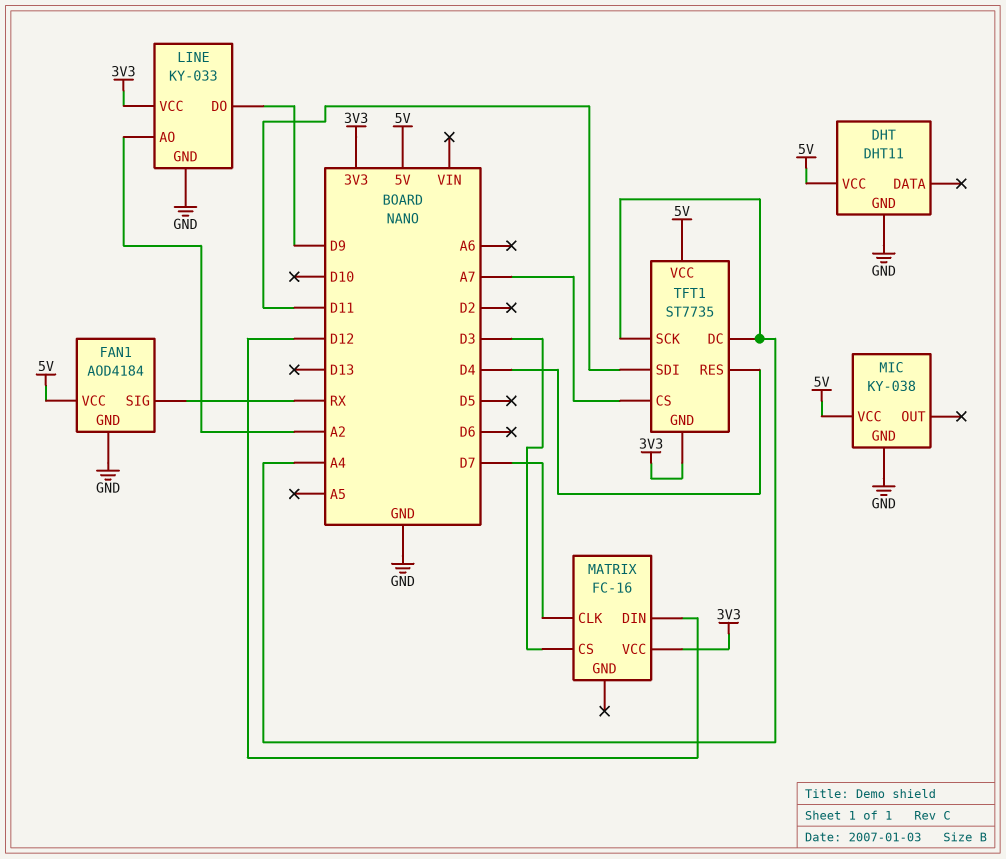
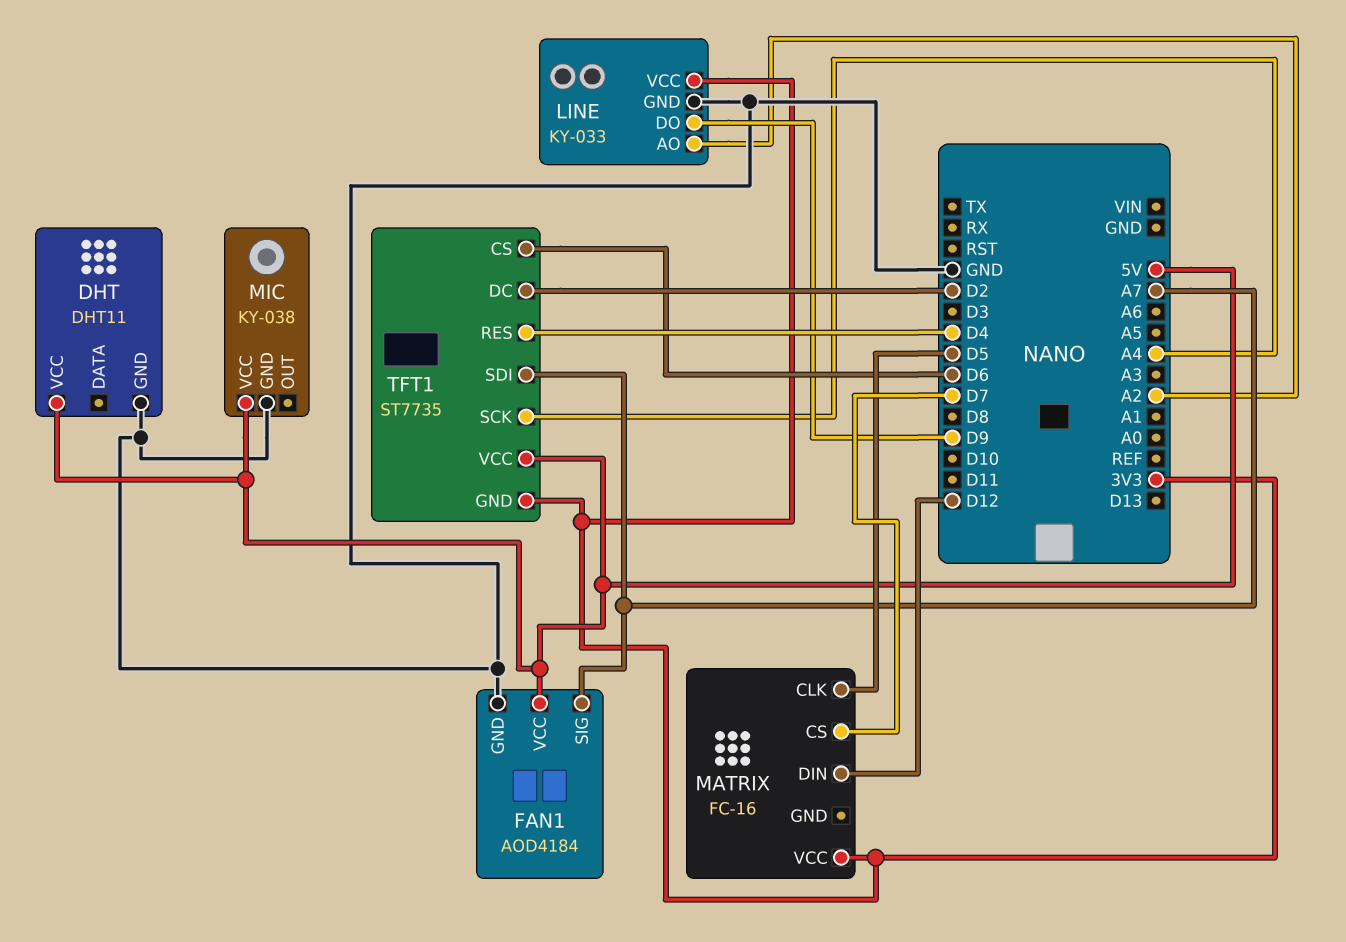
FAN1 pin SIG: RX -> A7
MATRIX pin CLK: D7 -> D5
MATRIX pin CS: D3 -> D7
TFT1 pin CS: A7 -> D6
TFT1 pin DC: A4 -> D2
TFT1 pin SDI: D11 -> A7

